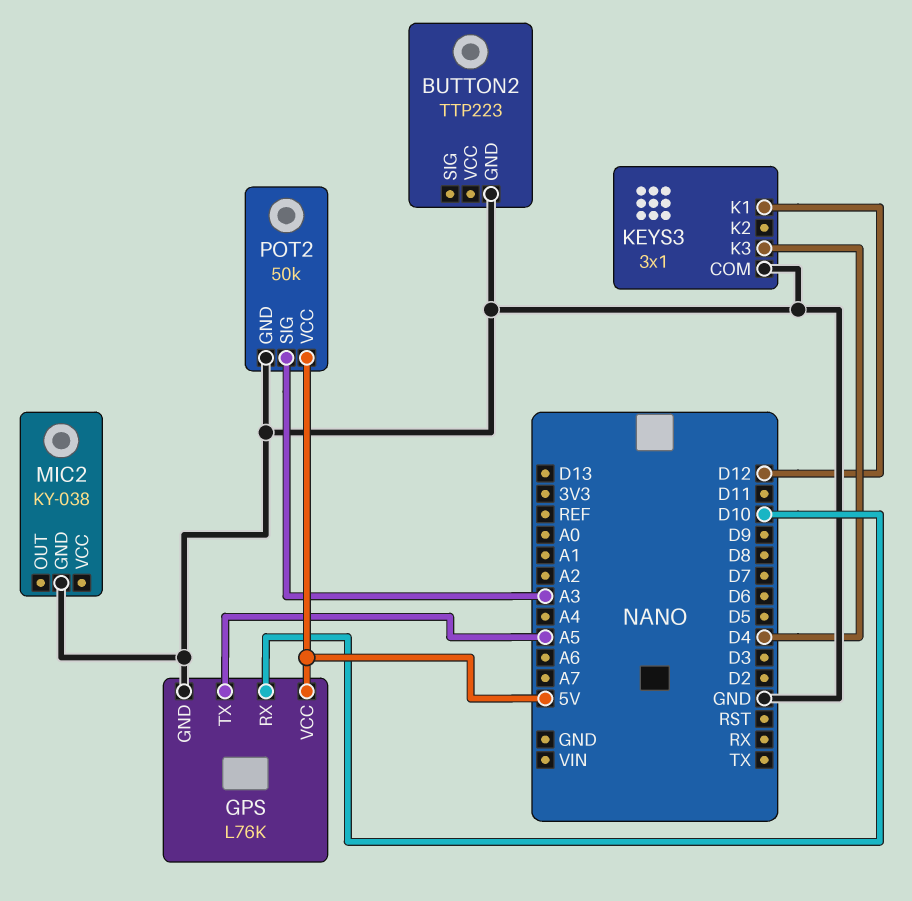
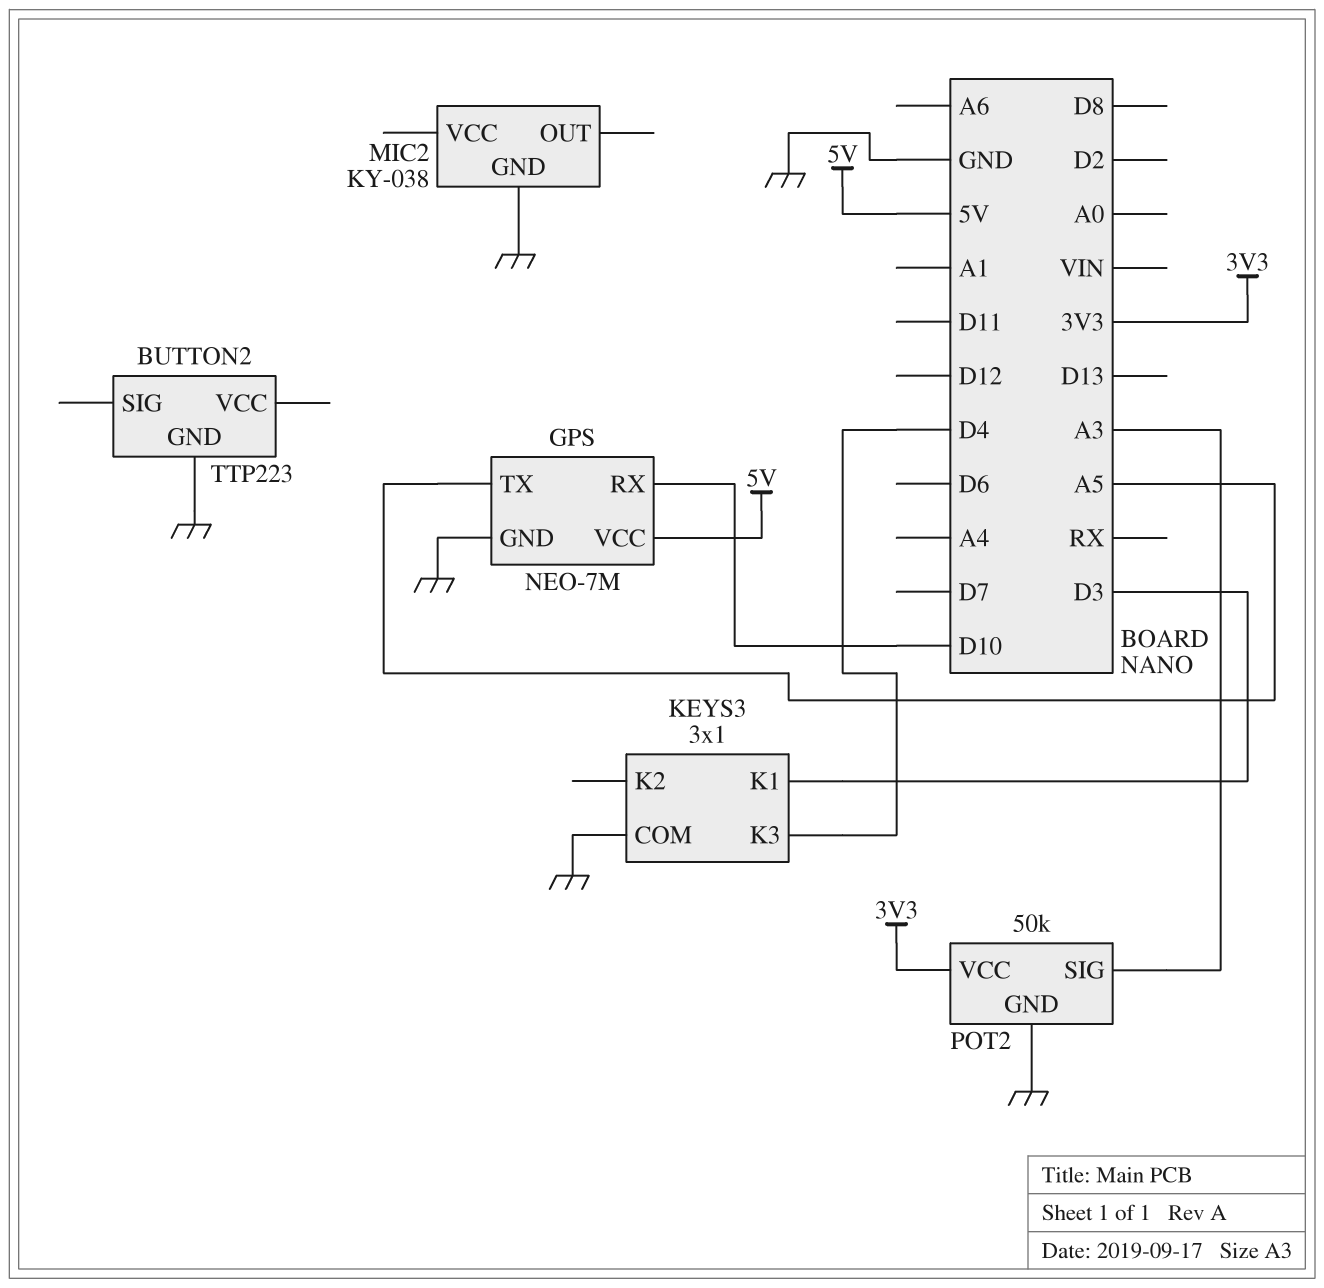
GPS: L76K -> NEO-7M
KEYS3 pin K1: D12 -> D3
POT2 pin VCC: 5V -> 3V3

